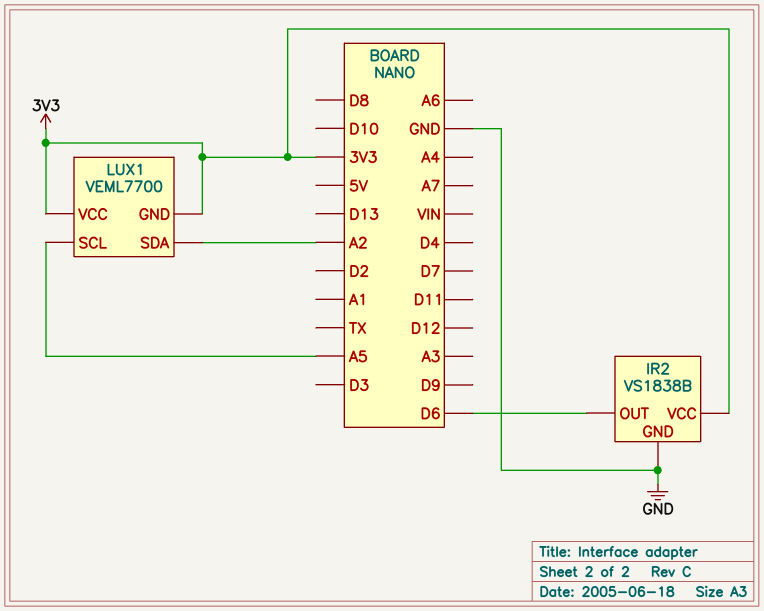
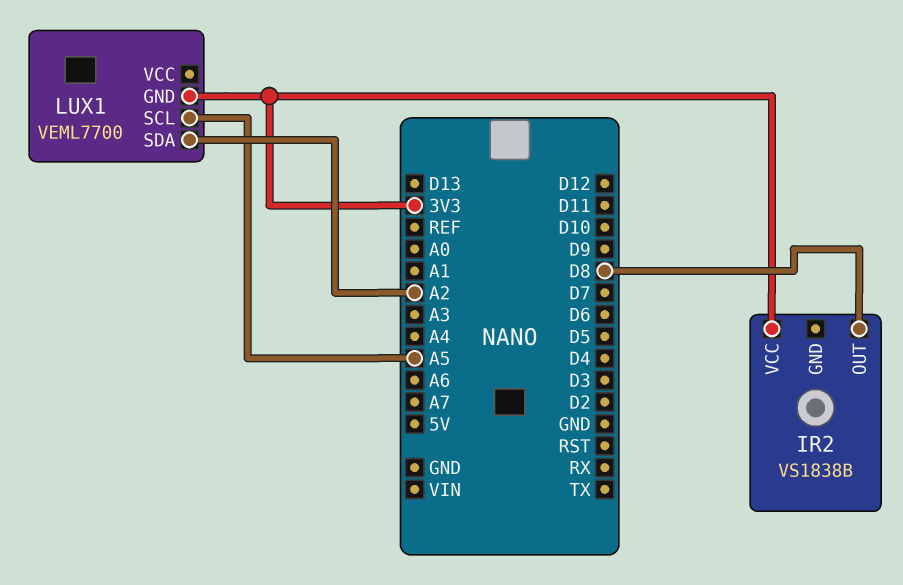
IR2 pin GND: GND -> none
IR2 pin OUT: D6 -> D8
LUX1 pin VCC: 3V3 -> none

